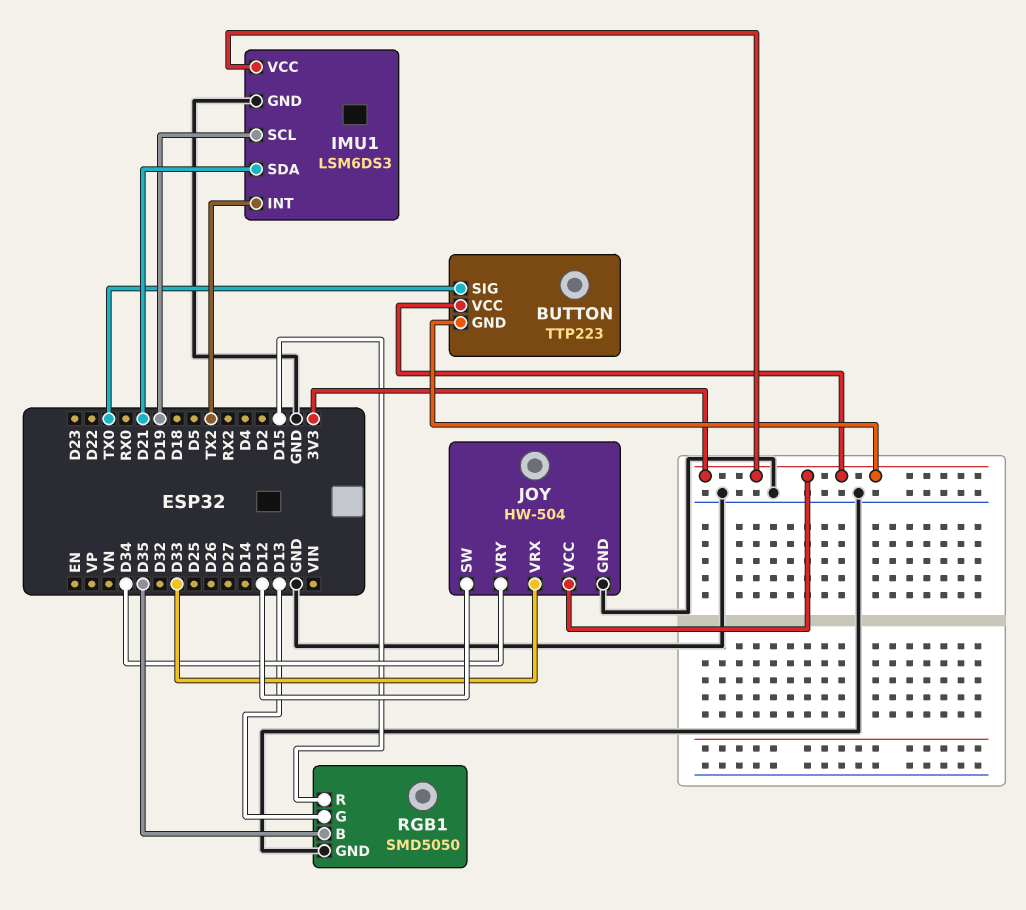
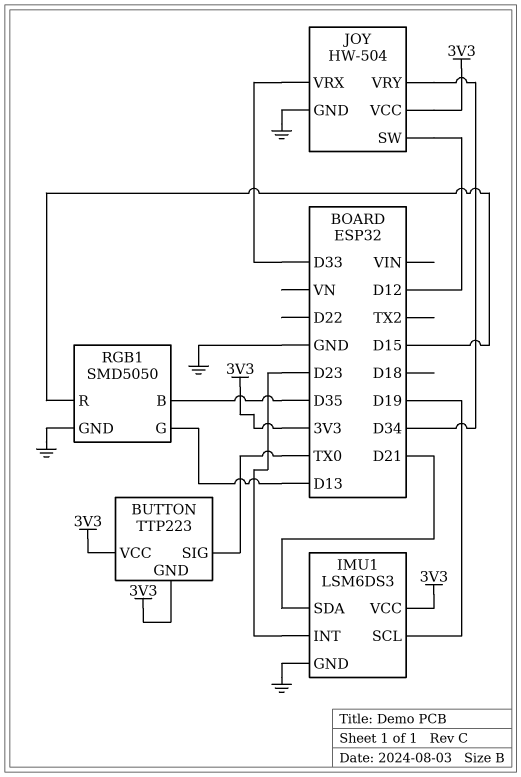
IMU1 pin INT: TX2 -> D23

